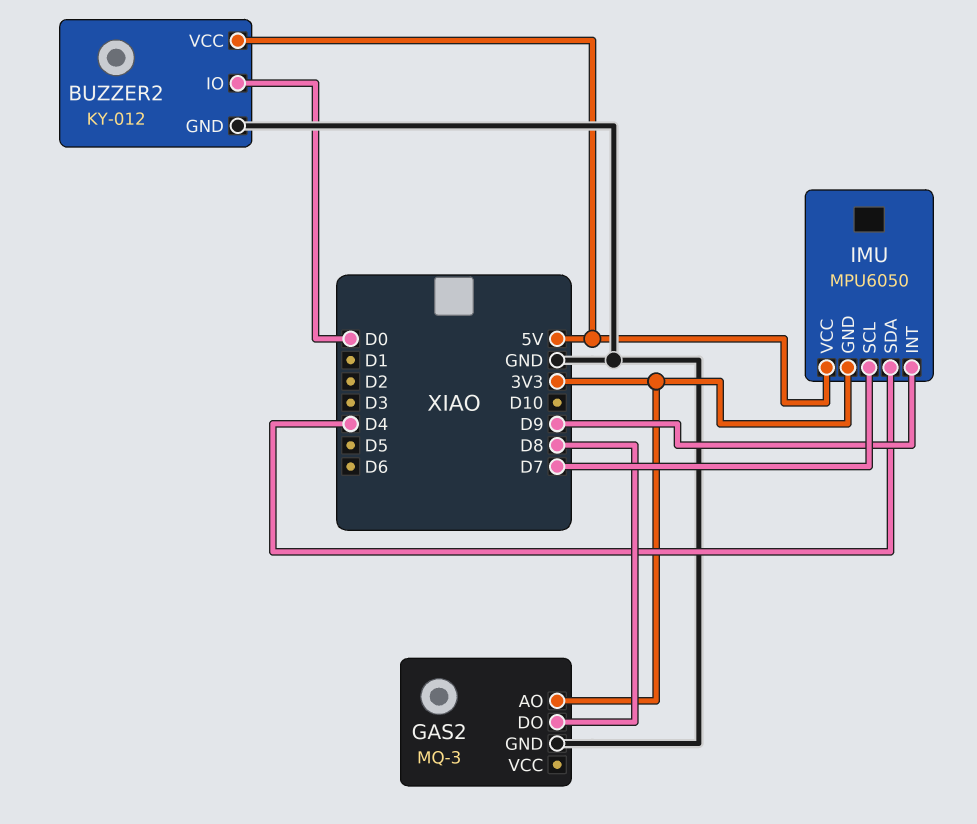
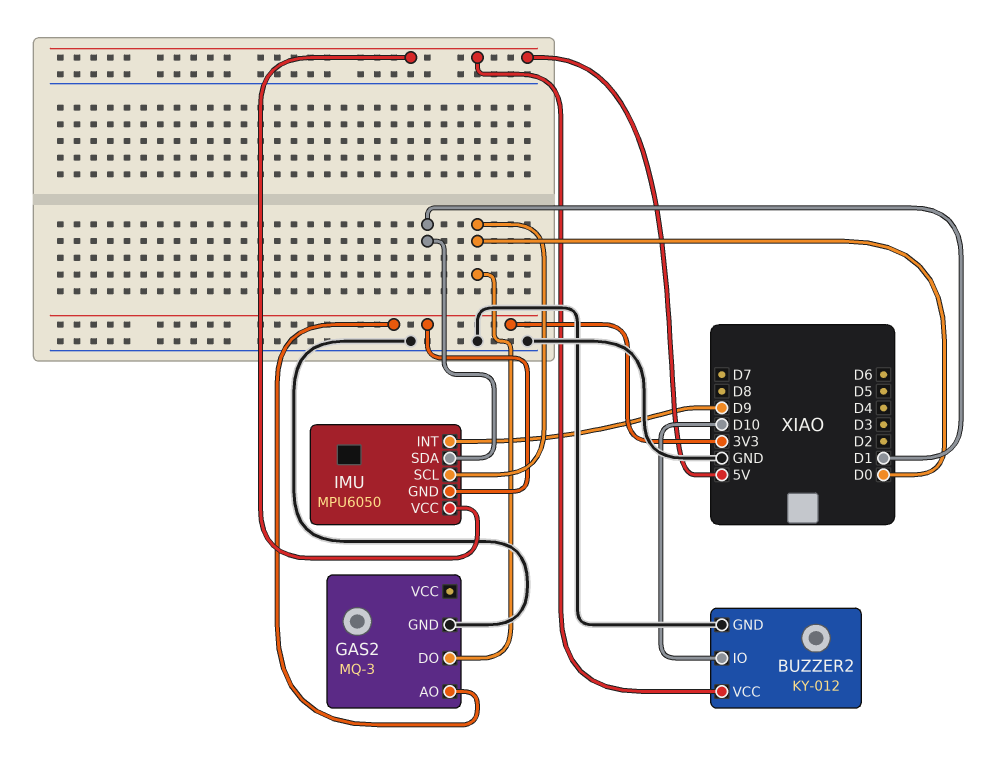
BUZZER2 pin IO: D0 -> D10
GAS2 pin DO: D8 -> D0
IMU pin SCL: D7 -> D0
IMU pin SDA: D4 -> D1

